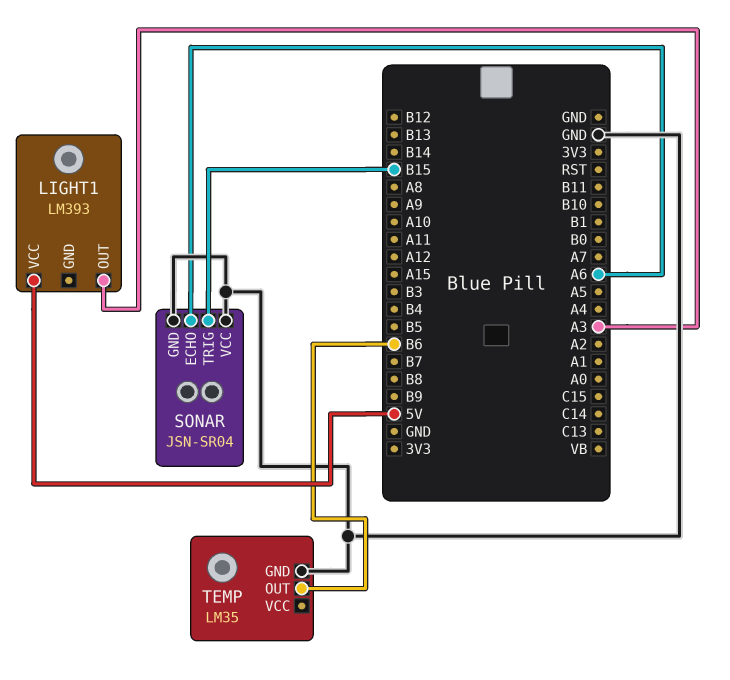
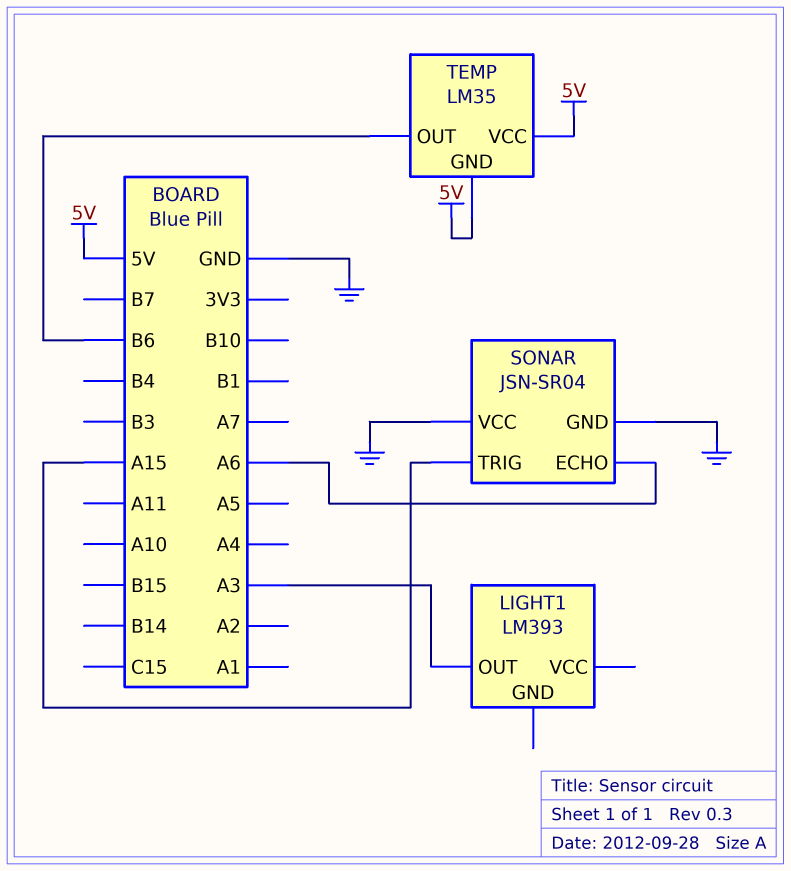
LIGHT1 pin VCC: 5V -> none
SONAR pin TRIG: B15 -> A15
TEMP pin GND: GND -> 5V
TEMP pin VCC: none -> 5V

